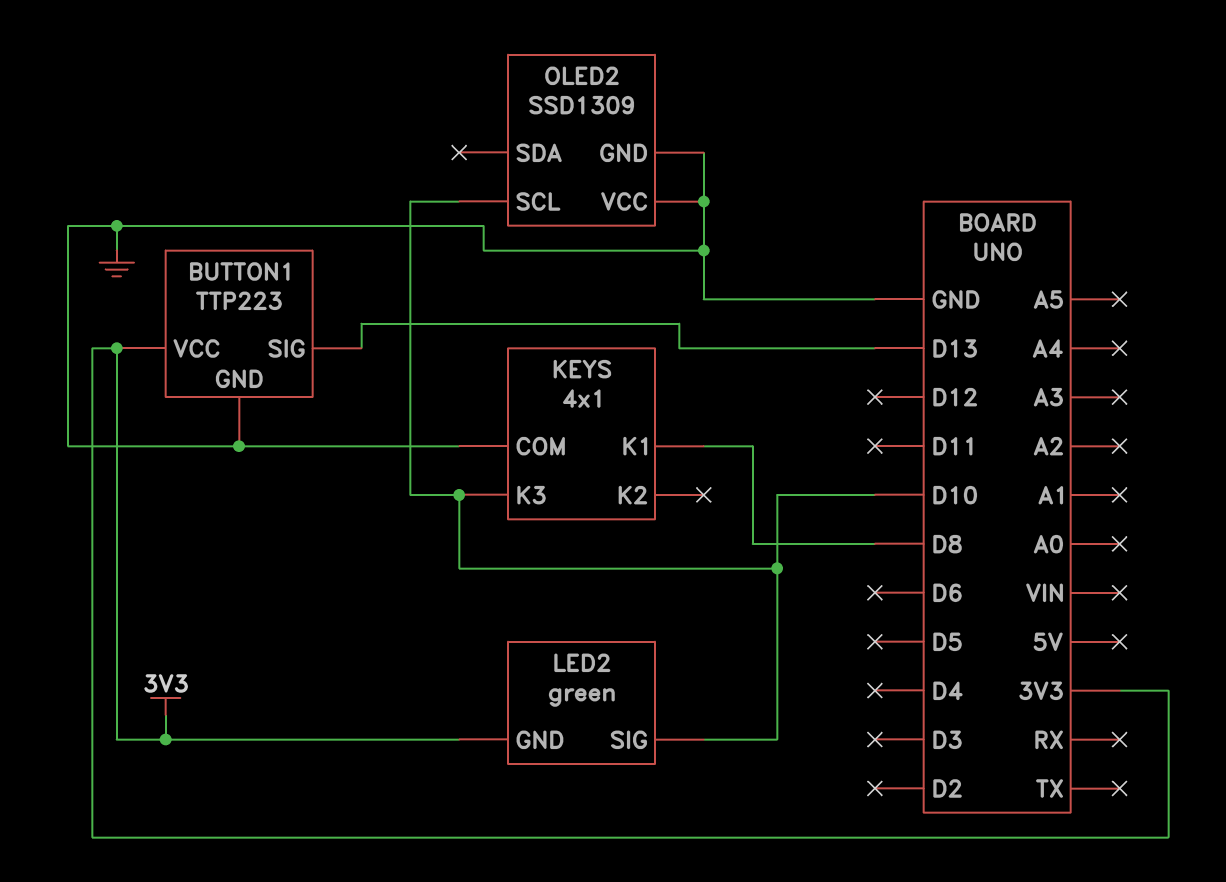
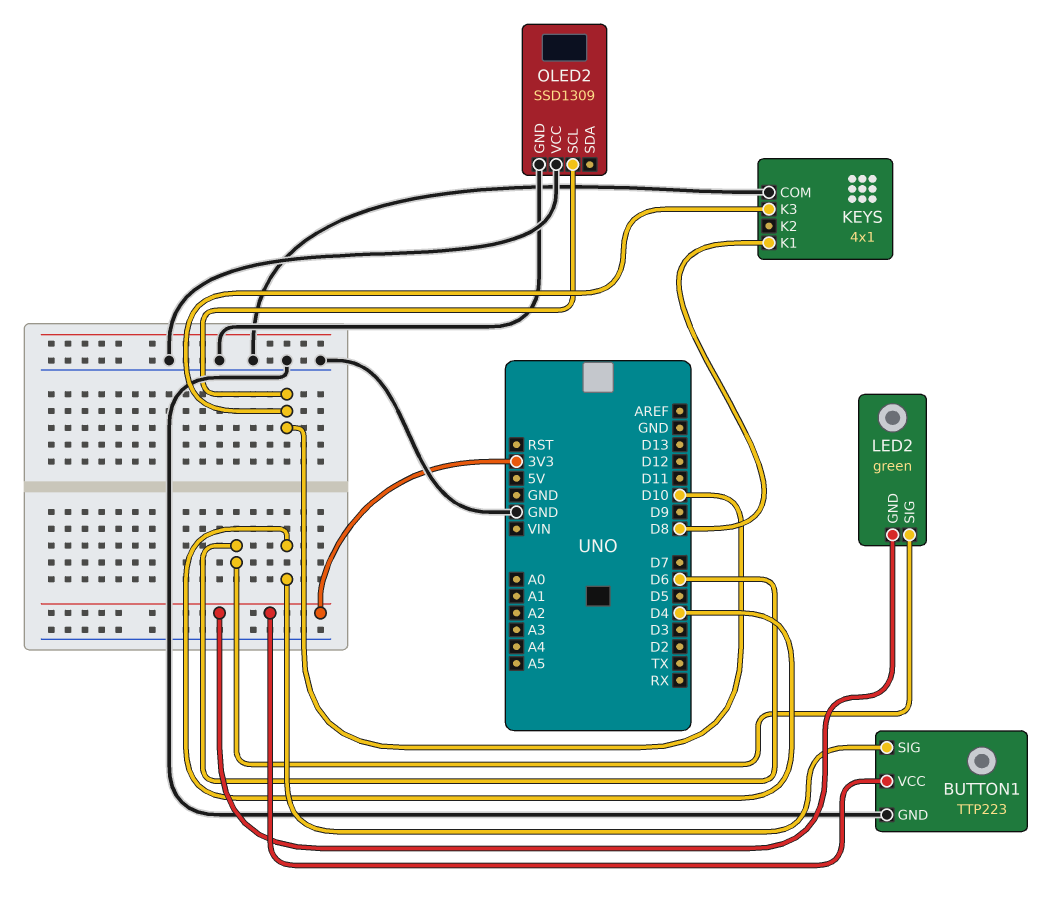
BUTTON1 pin SIG: D13 -> D4
LED2 pin SIG: D10 -> D6

